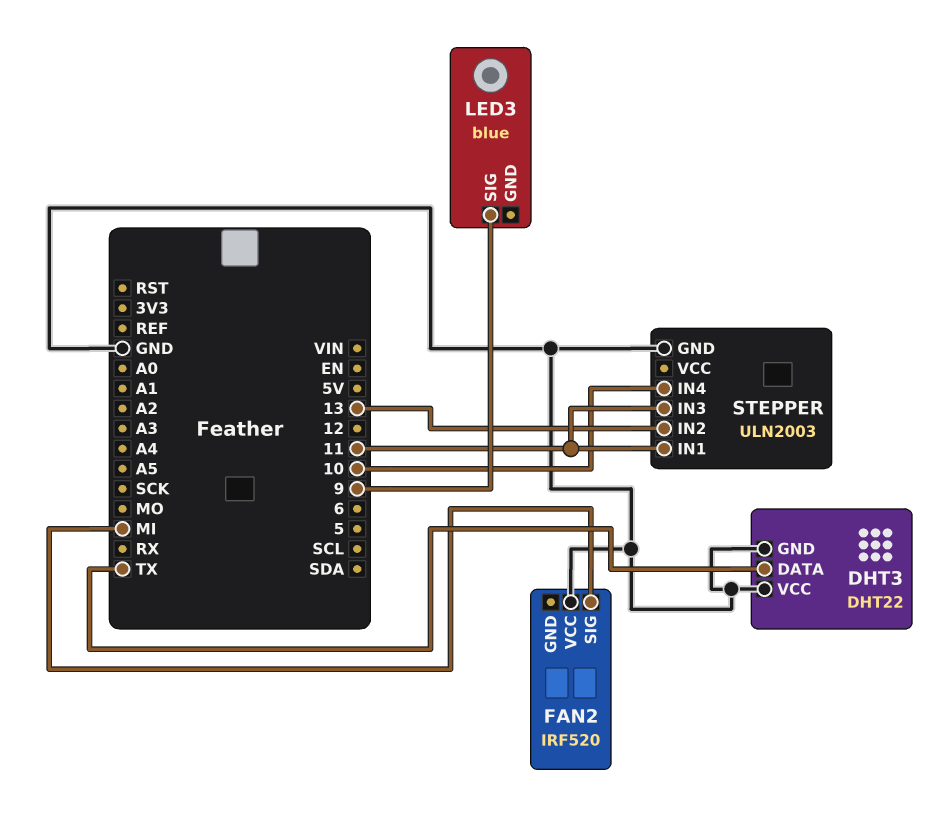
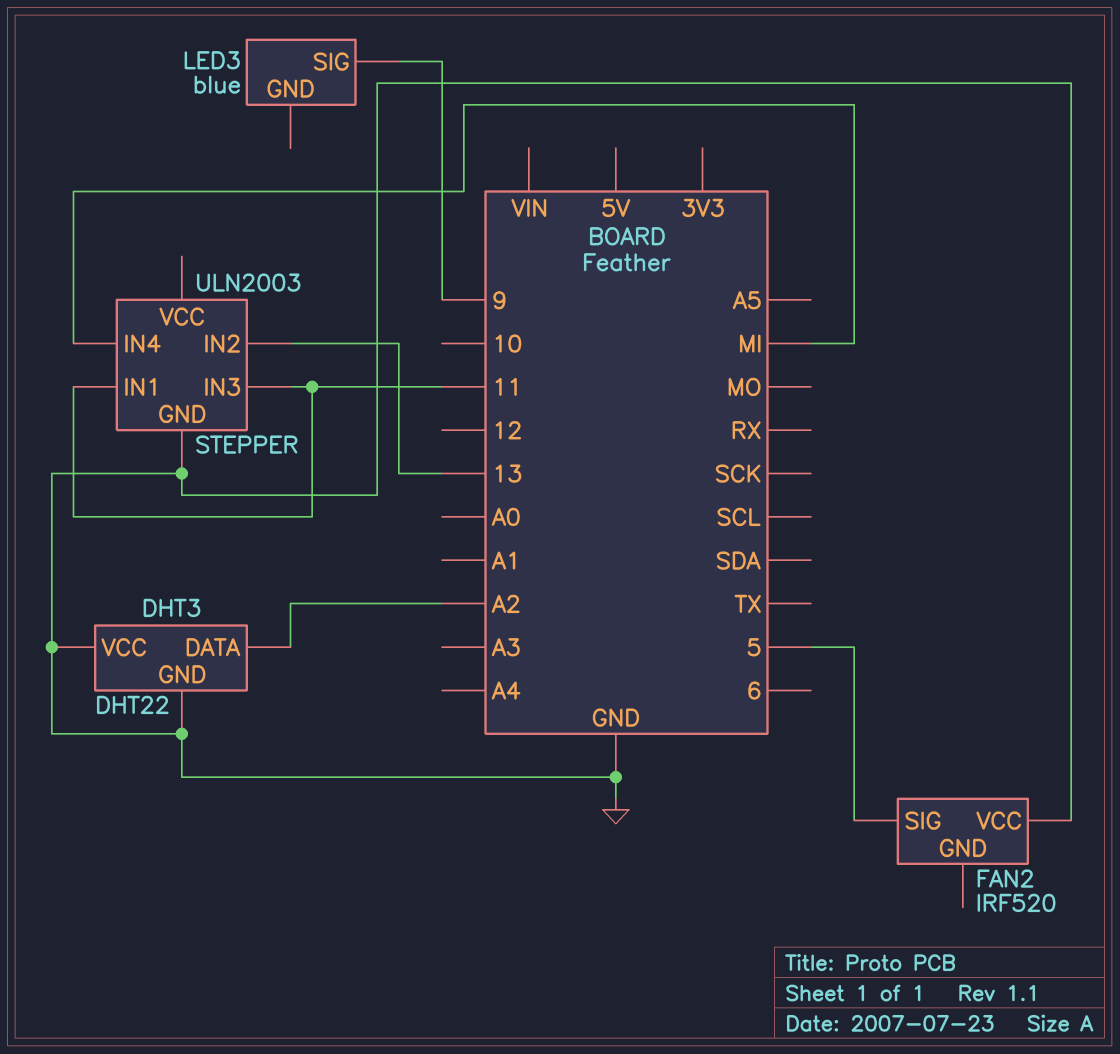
DHT3 pin DATA: TX -> A2
FAN2 pin SIG: MI -> 5
STEPPER pin IN4: 10 -> MI

